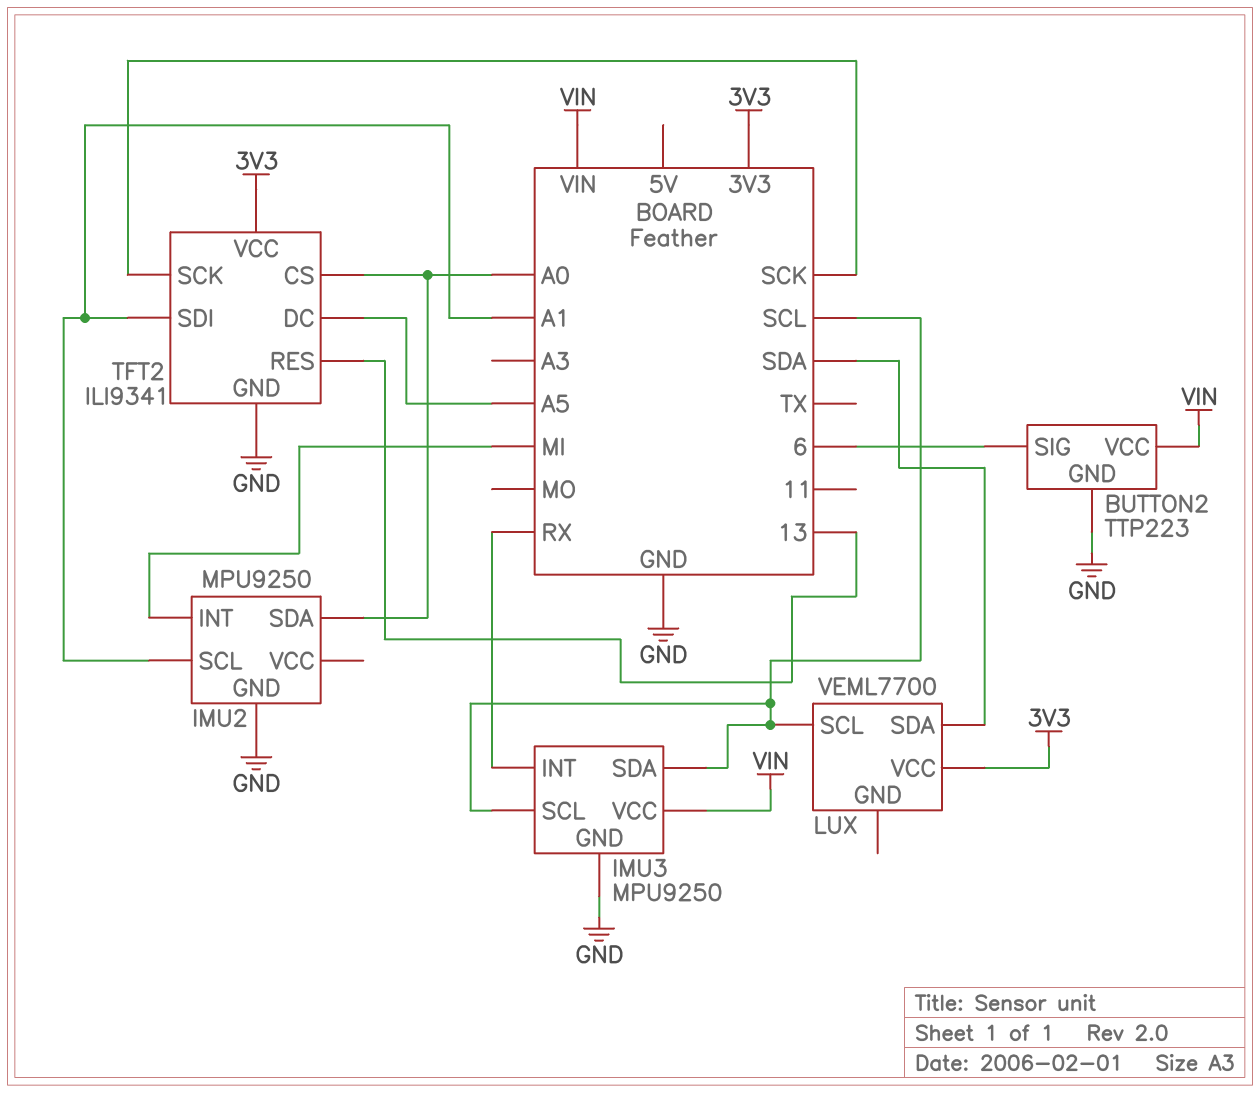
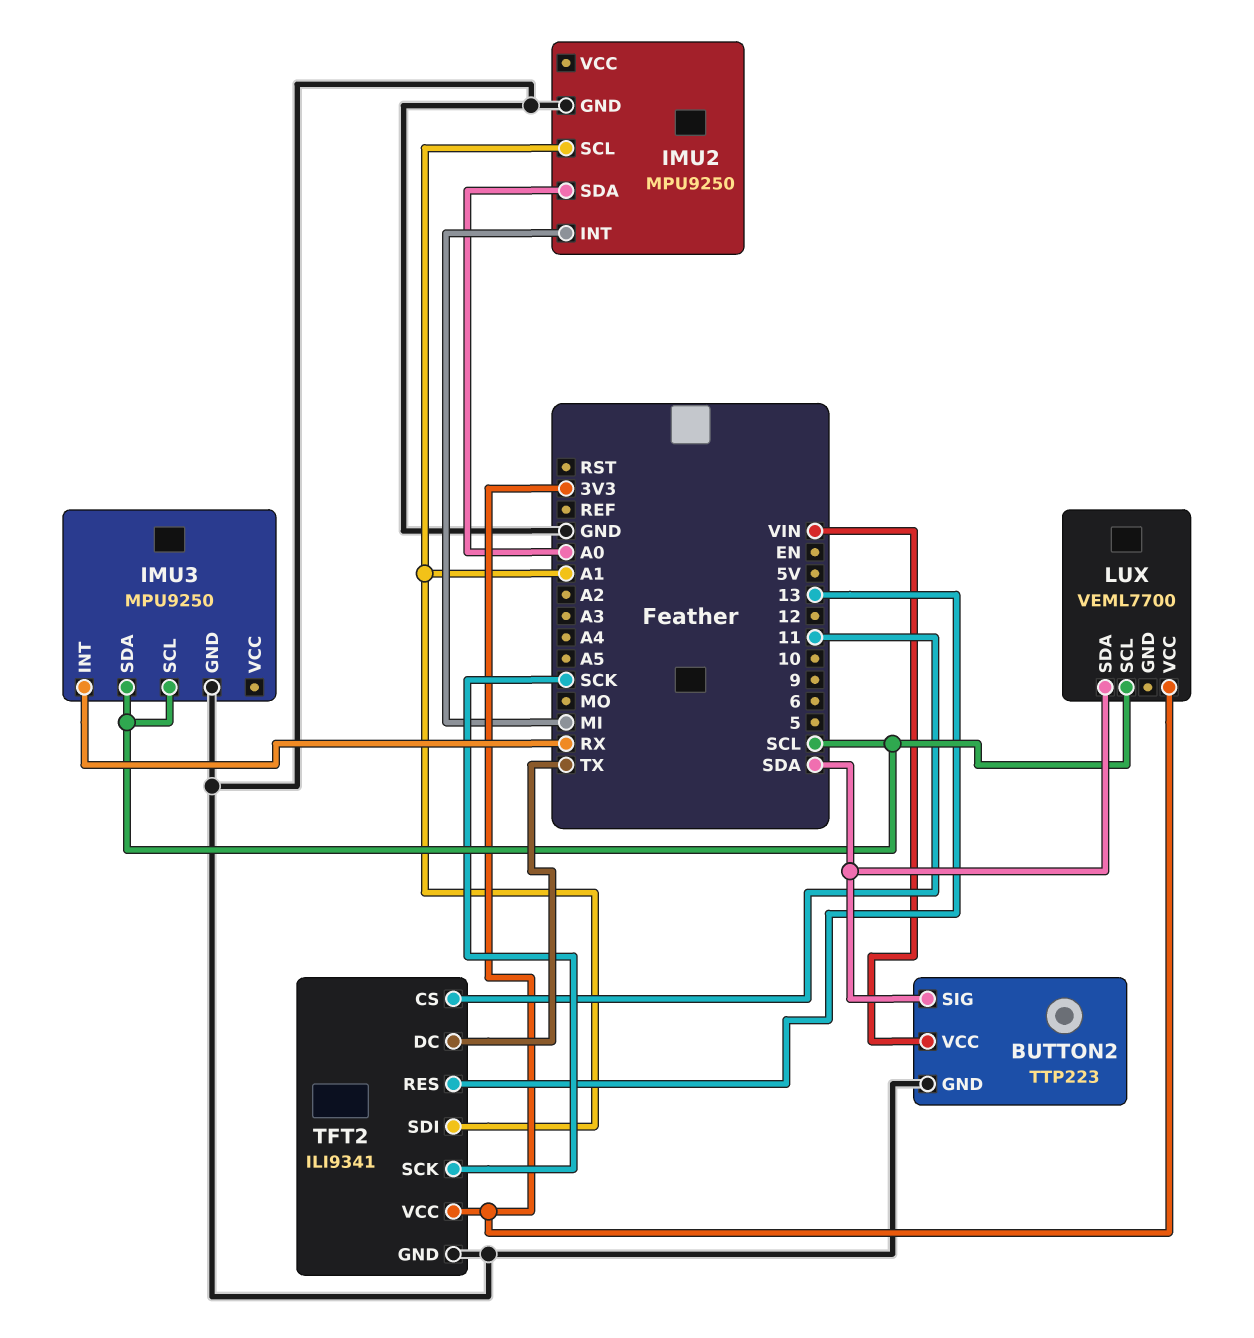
BUTTON2 pin SIG: 6 -> SDA
IMU3 pin VCC: VIN -> none
TFT2 pin CS: A0 -> 11
TFT2 pin DC: A5 -> TX

